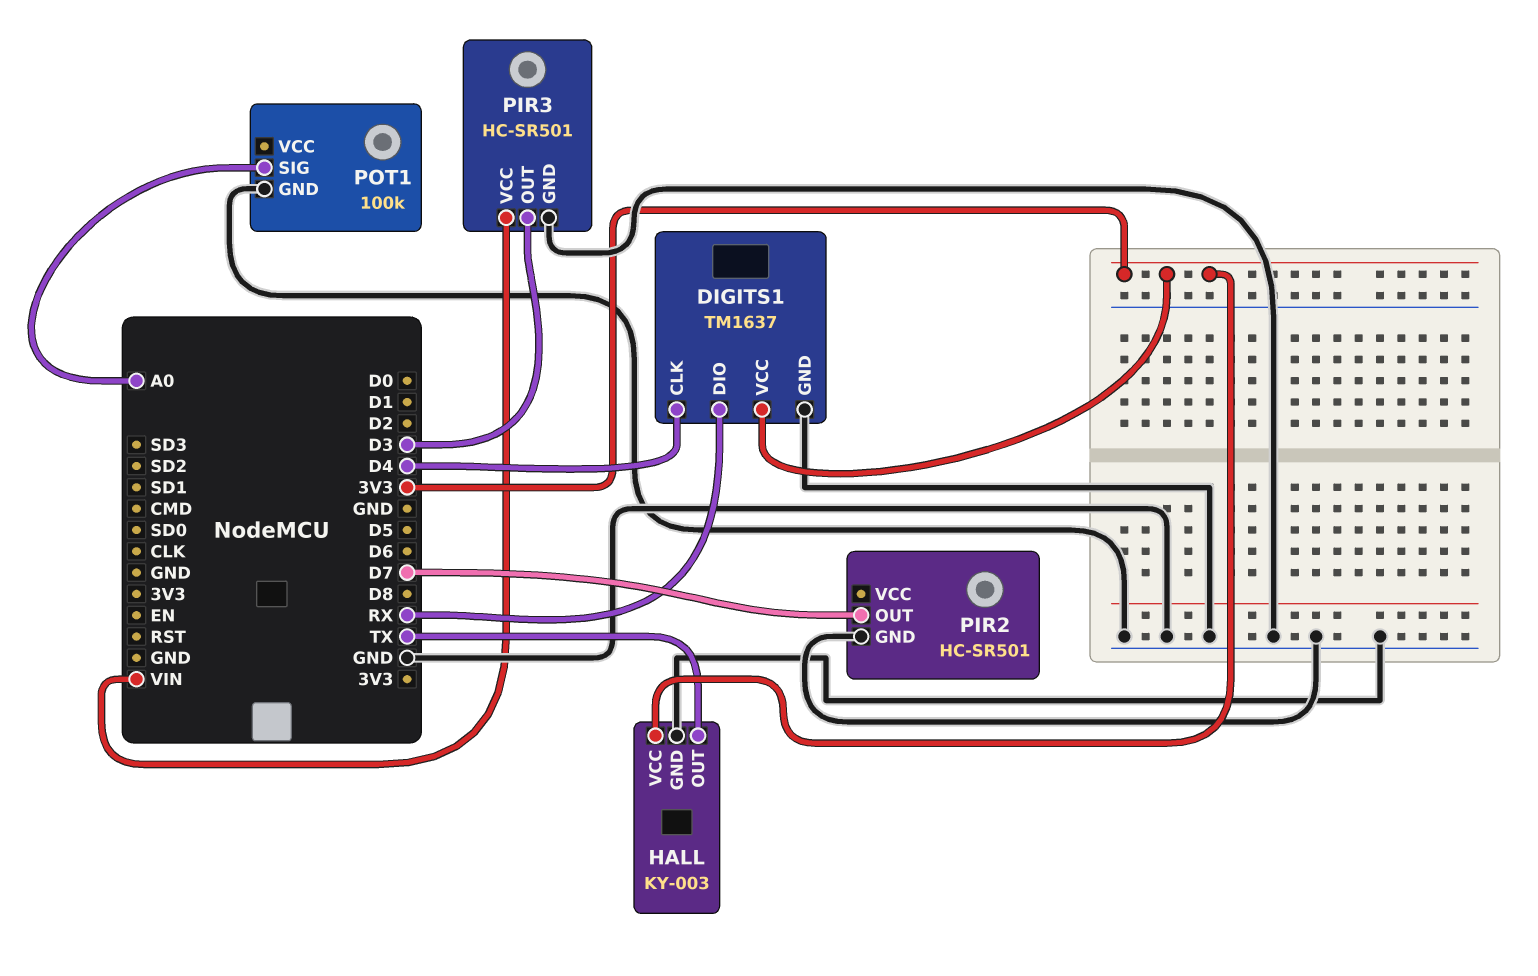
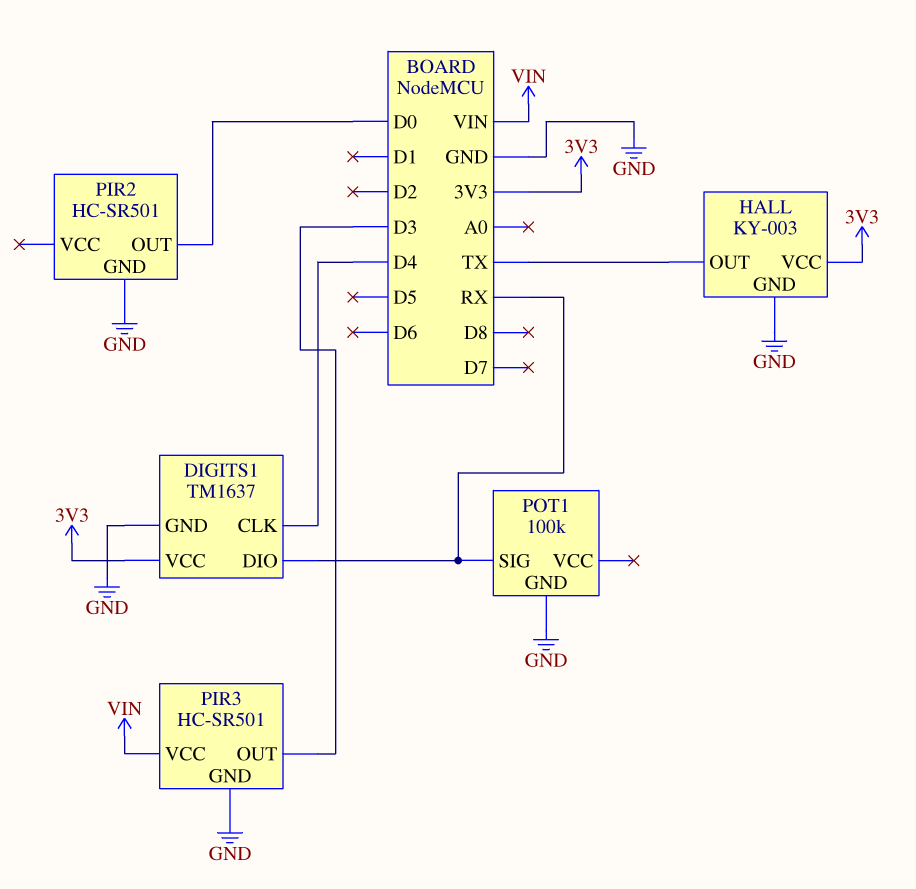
PIR2 pin OUT: D7 -> D0
POT1 pin SIG: A0 -> RX

